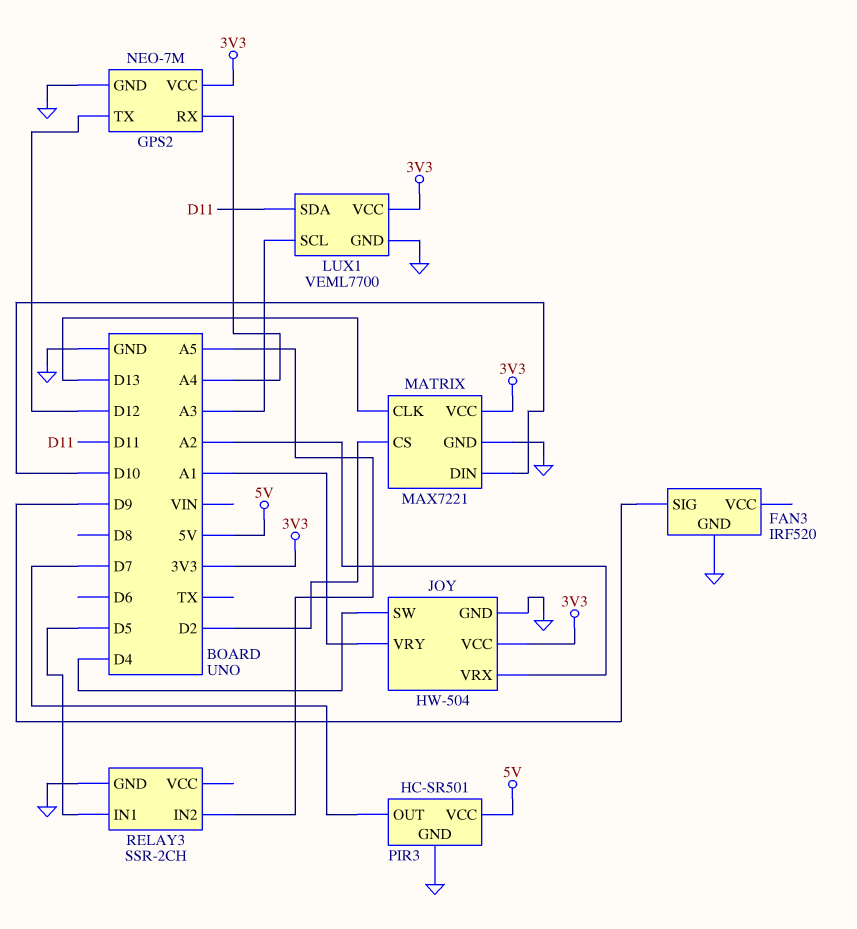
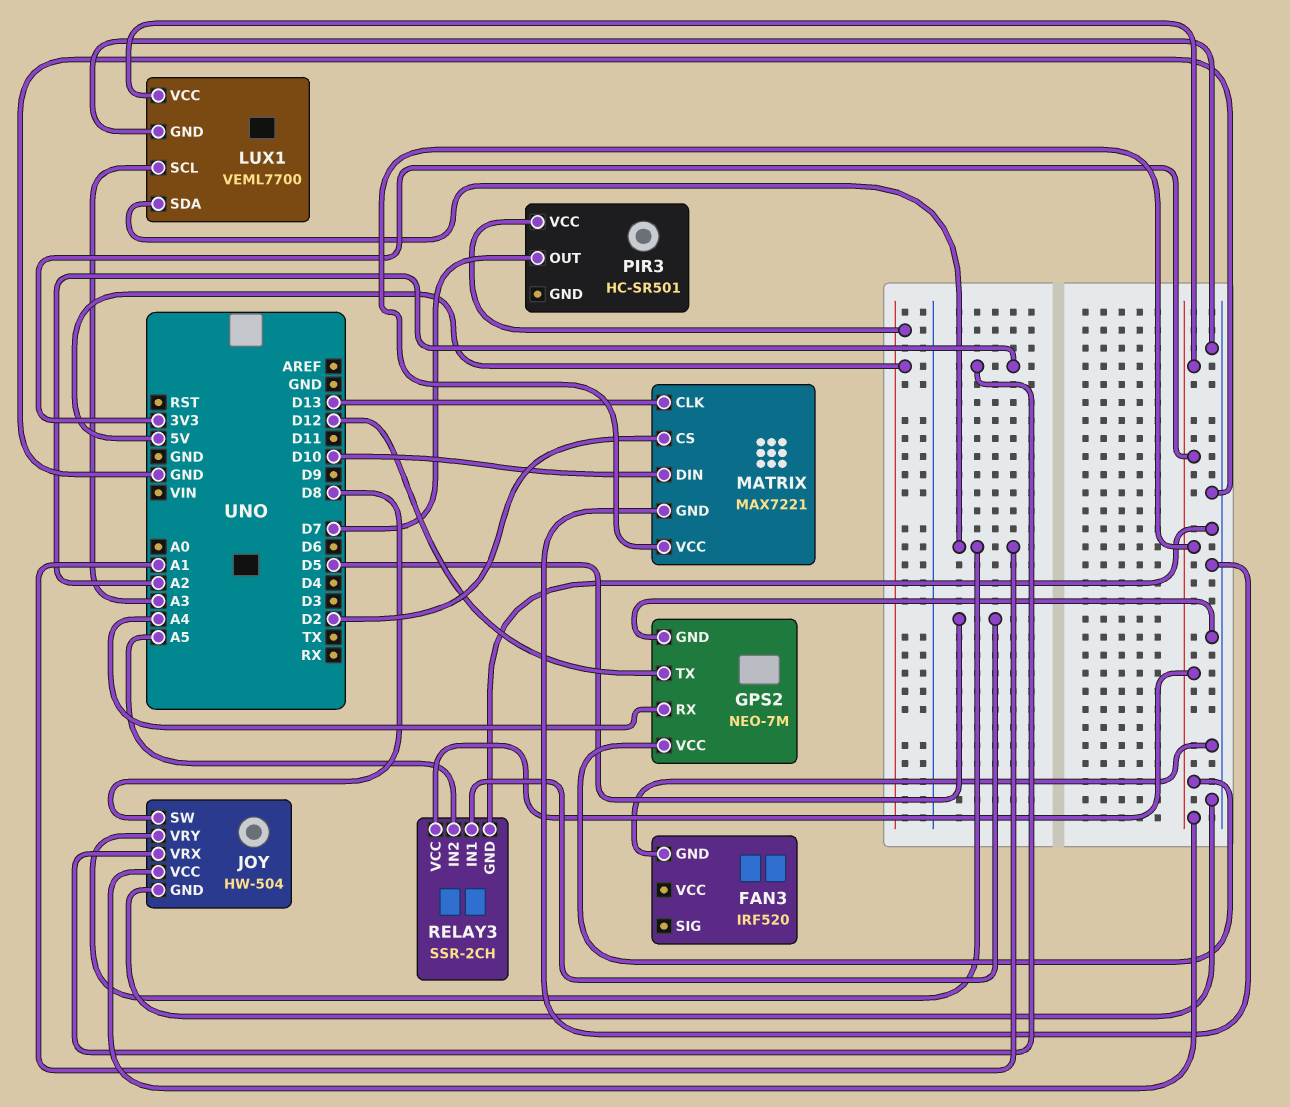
FAN3 pin SIG: D9 -> none
JOY pin SW: D4 -> D8
LUX1 pin SDA: D11 -> A1
PIR3 pin GND: GND -> none
RELAY3 pin VCC: none -> 3V3

